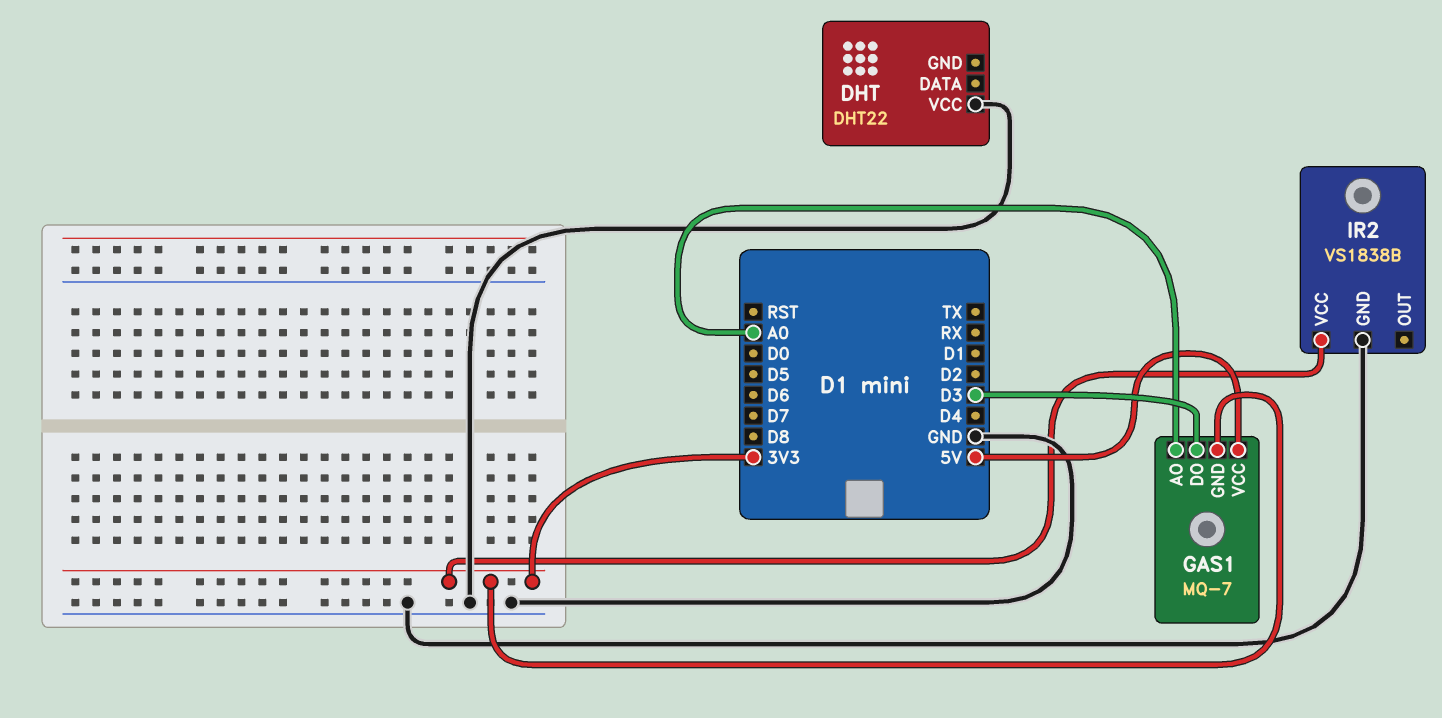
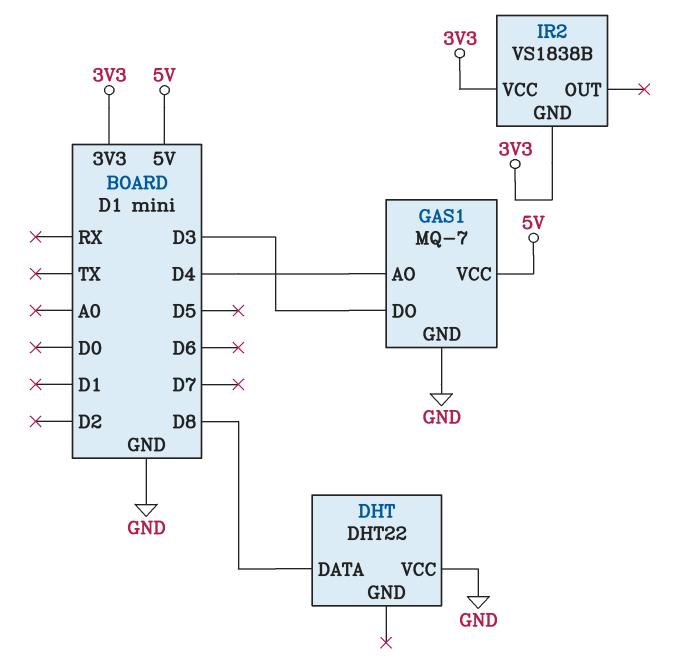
DHT pin DATA: none -> D8
GAS1 pin AO: A0 -> D4
GAS1 pin GND: 3V3 -> GND
IR2 pin GND: GND -> 3V3

